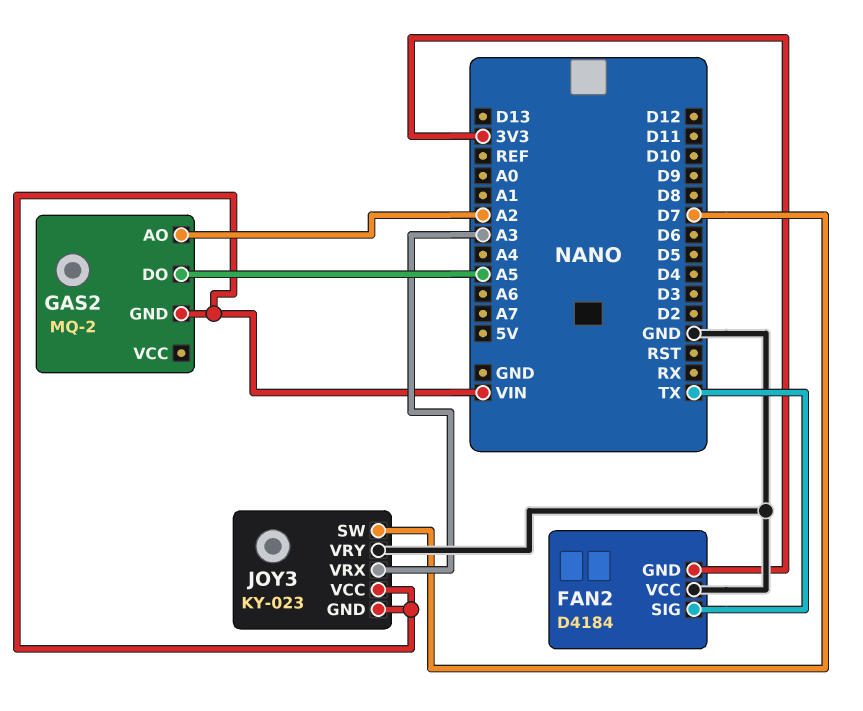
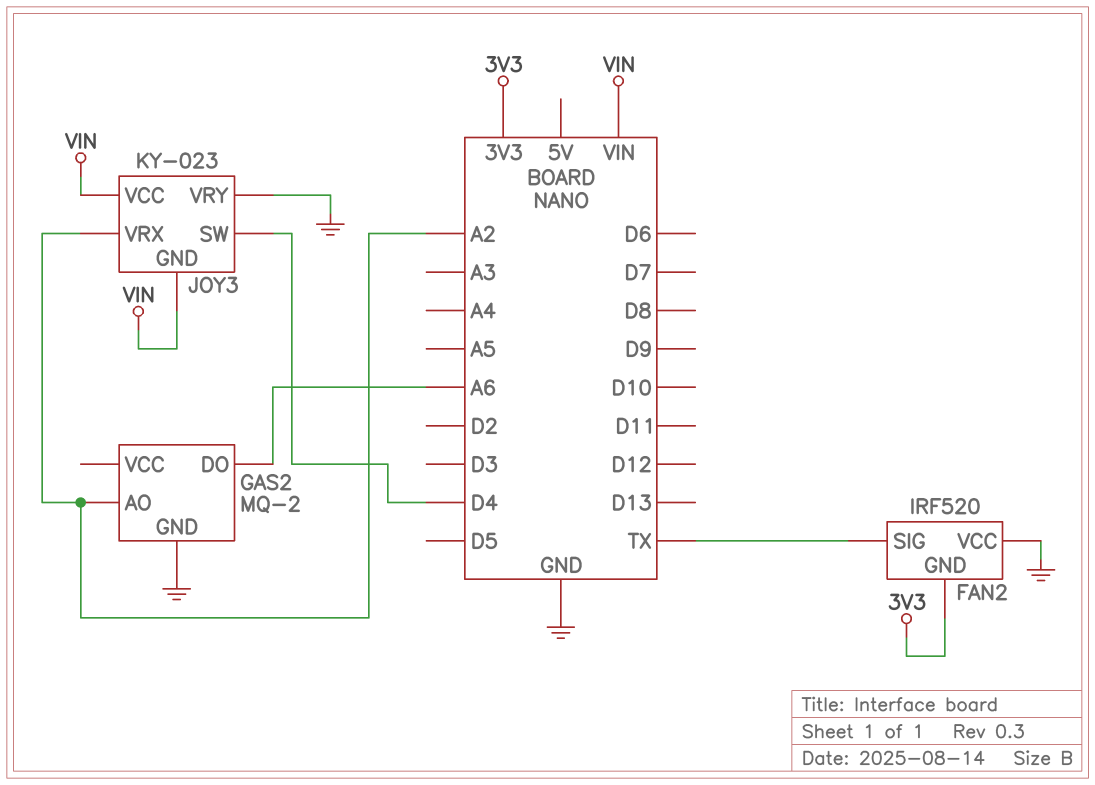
FAN2: D4184 -> IRF520
GAS2 pin DO: A5 -> A6
GAS2 pin GND: VIN -> GND
JOY3 pin SW: D7 -> D4
JOY3 pin VRX: A3 -> A2

